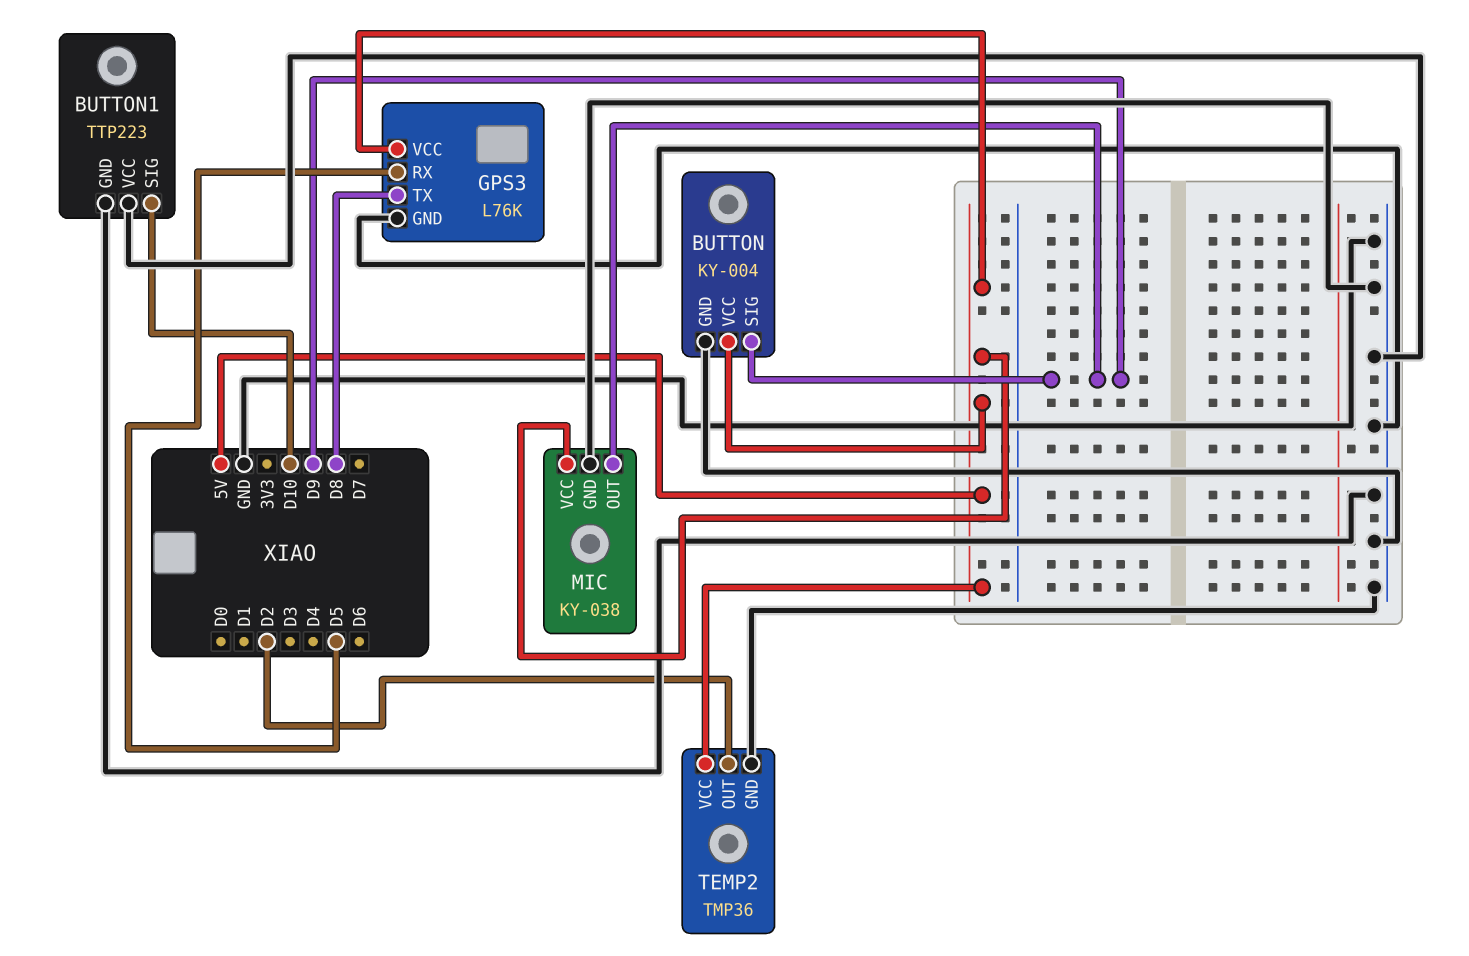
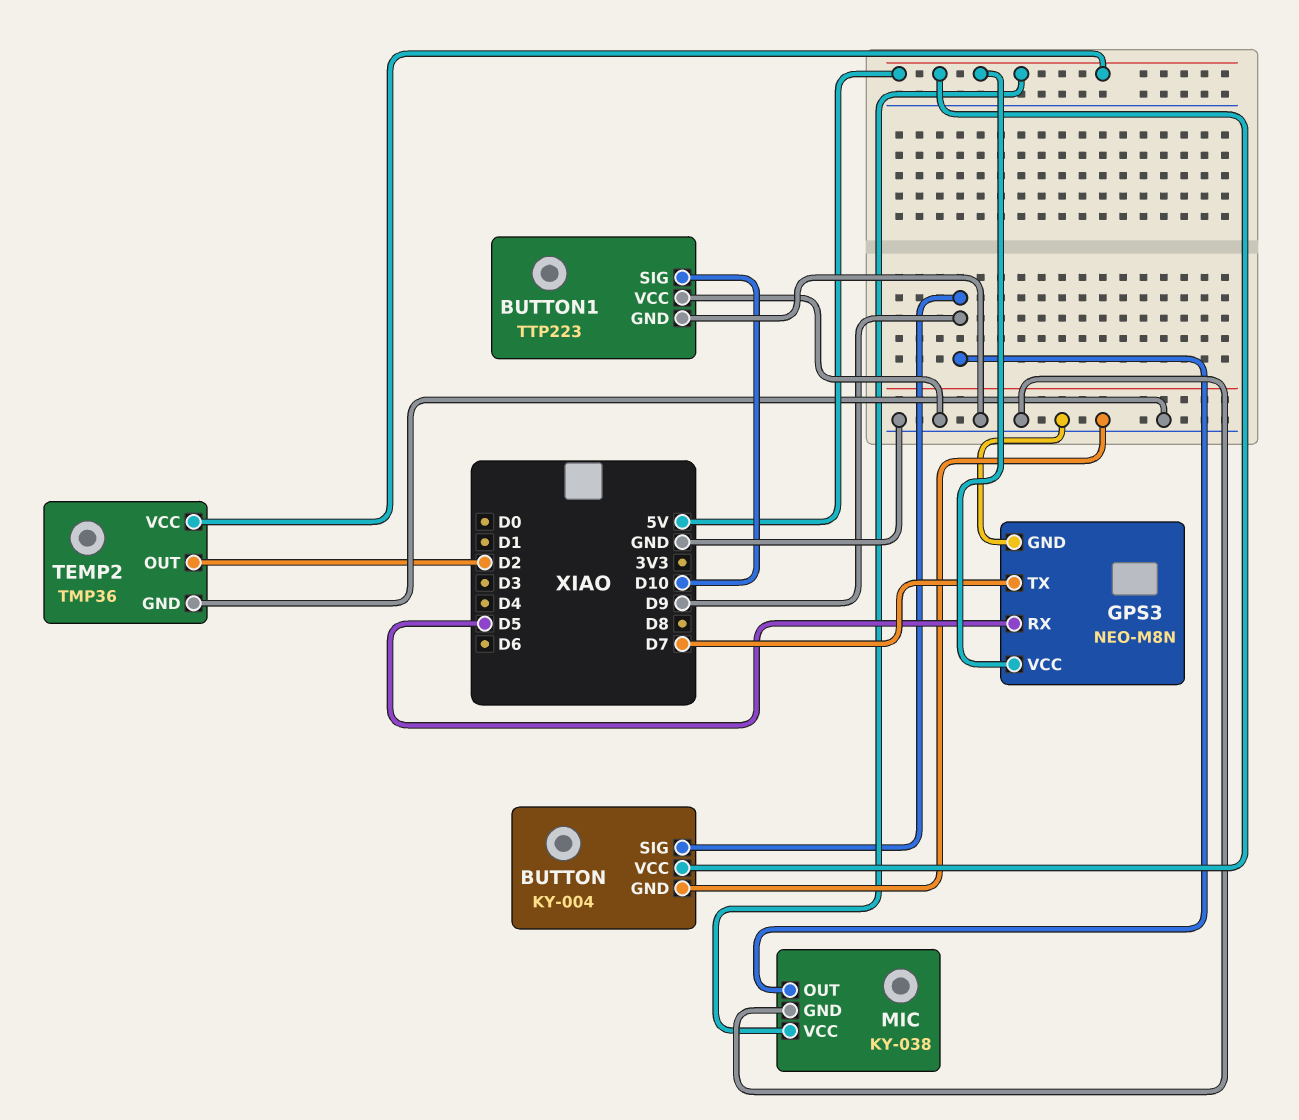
GPS3: L76K -> NEO-M8N
GPS3 pin TX: D8 -> D7

